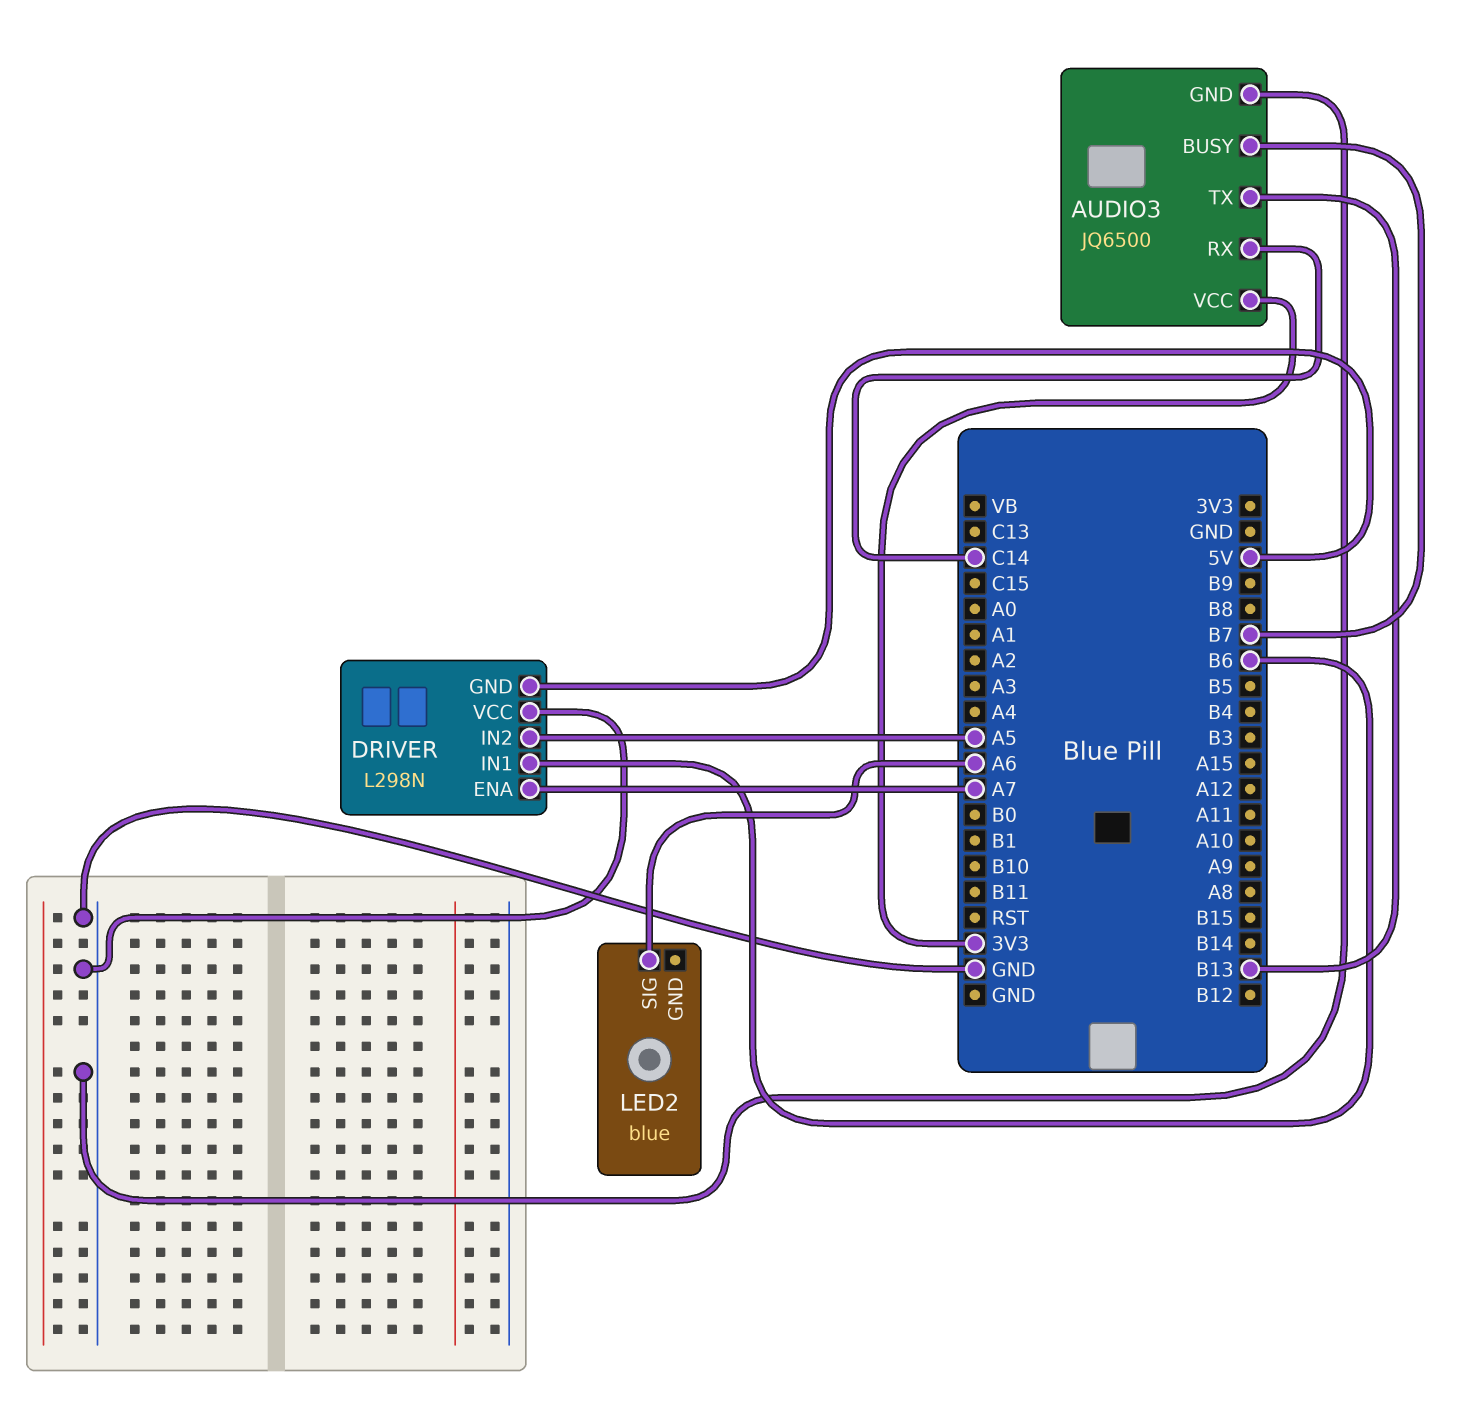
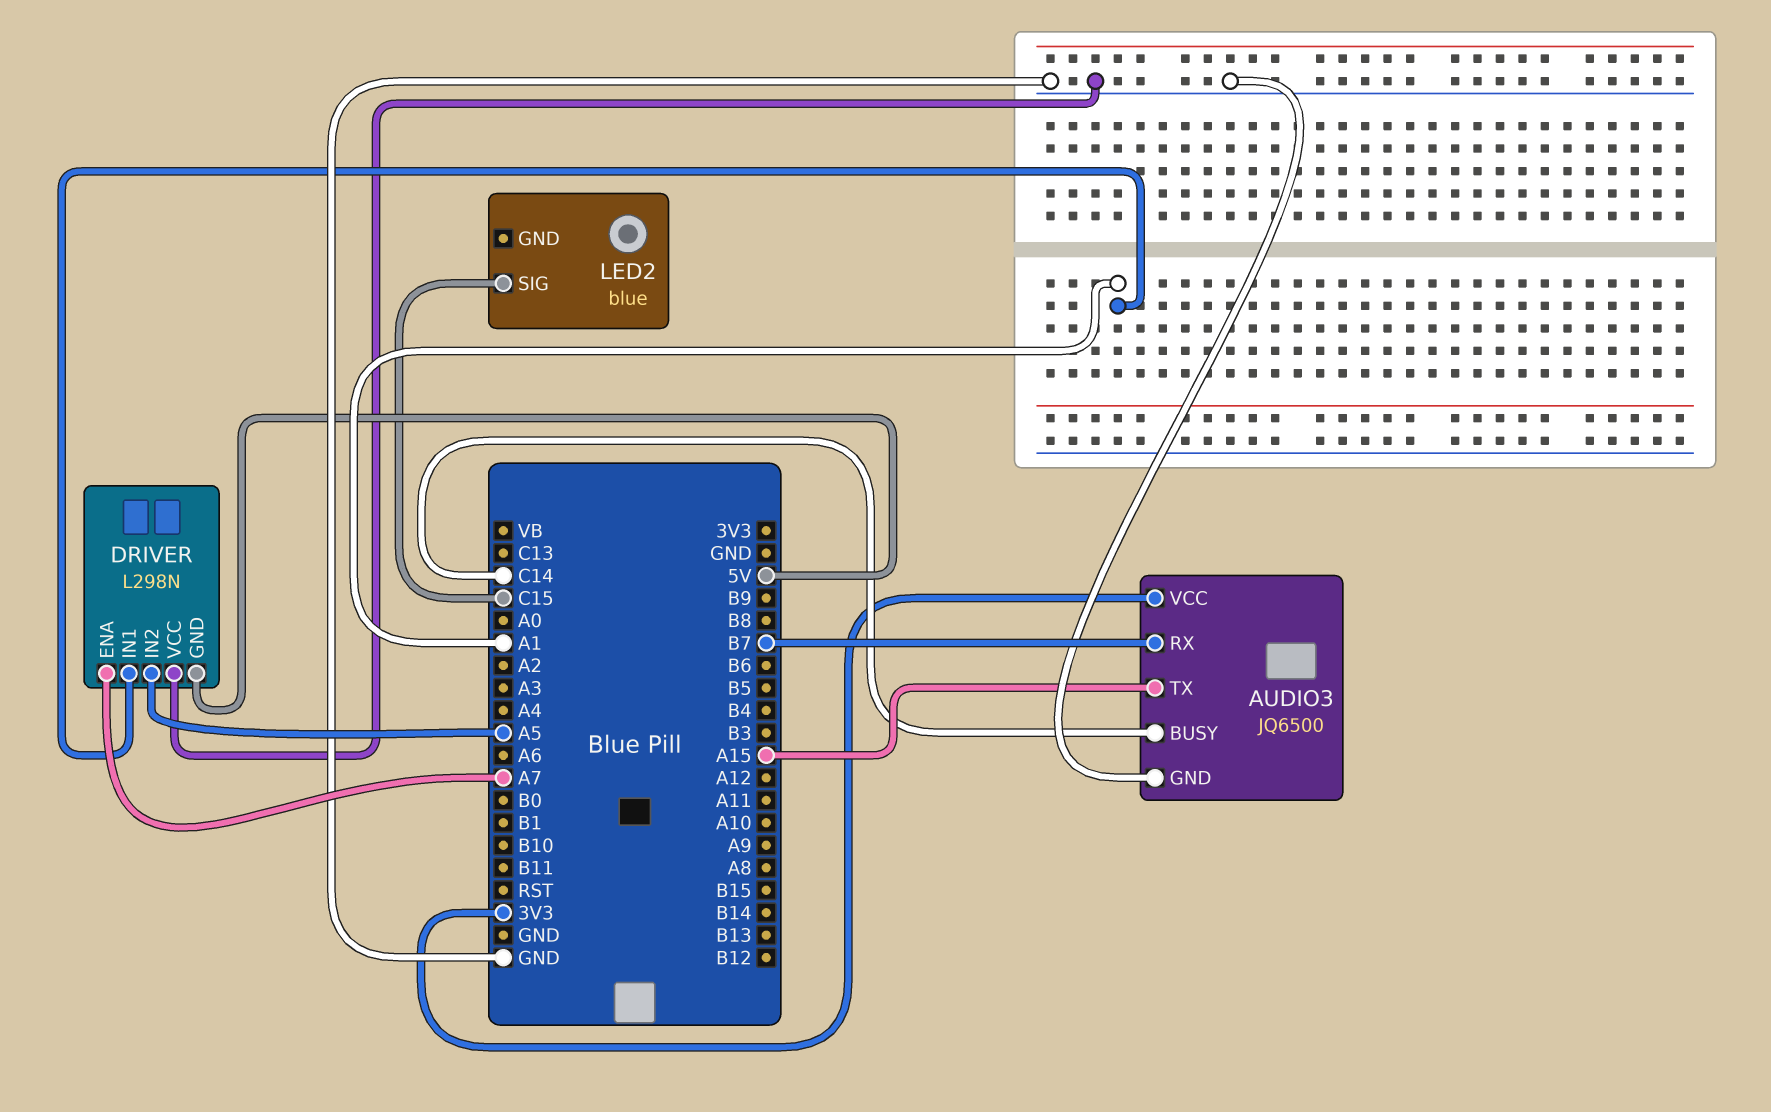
AUDIO3 pin BUSY: B7 -> C14
AUDIO3 pin RX: C14 -> B7
AUDIO3 pin TX: B13 -> A15
DRIVER pin IN1: B6 -> A1
LED2 pin SIG: A6 -> C15

